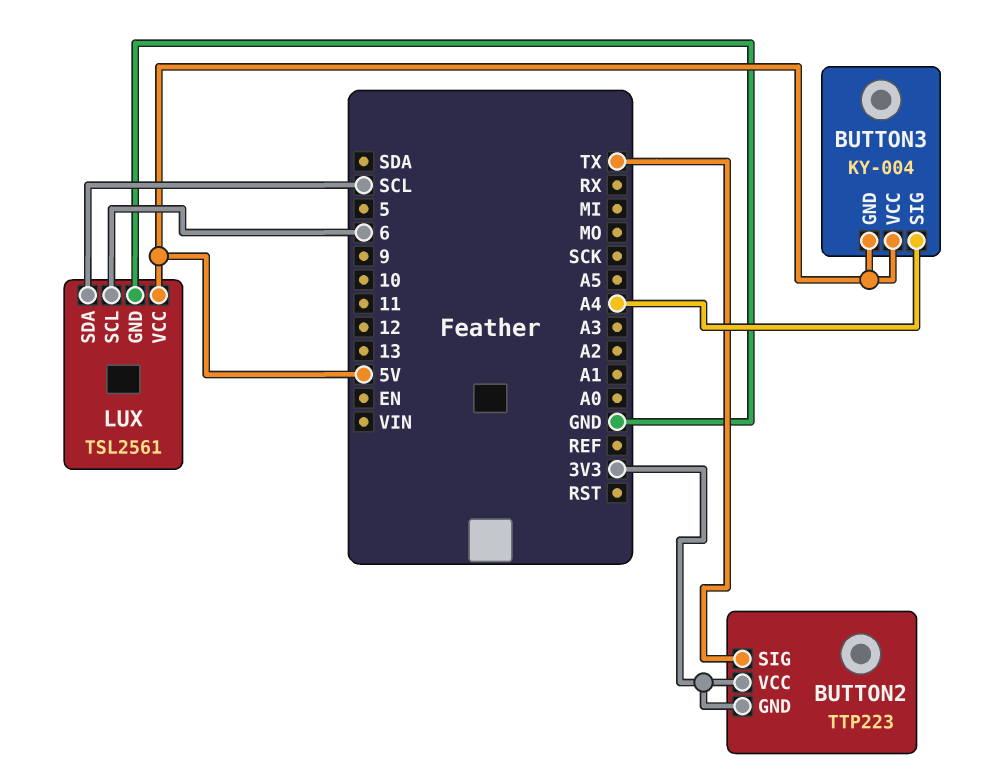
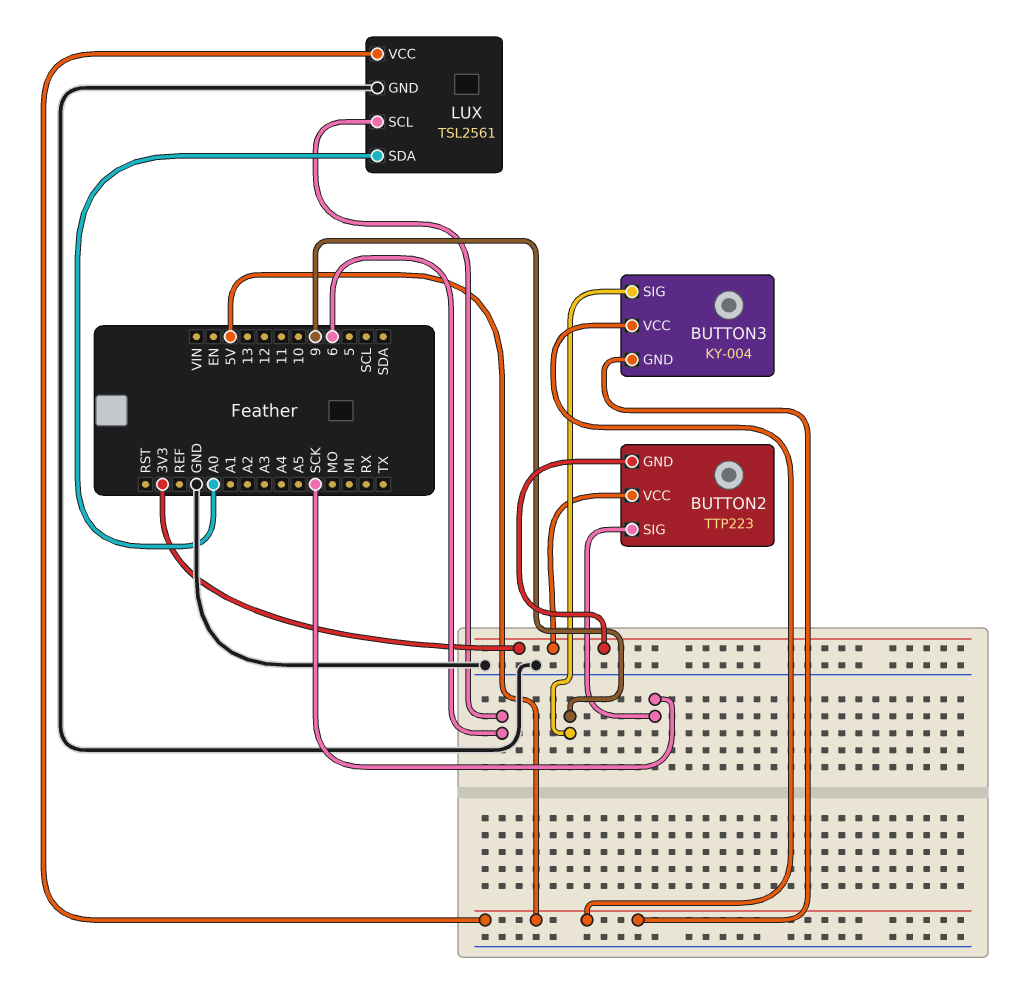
BUTTON2 pin SIG: TX -> SCK
BUTTON3 pin SIG: A4 -> 9
LUX pin SDA: SCL -> A0

